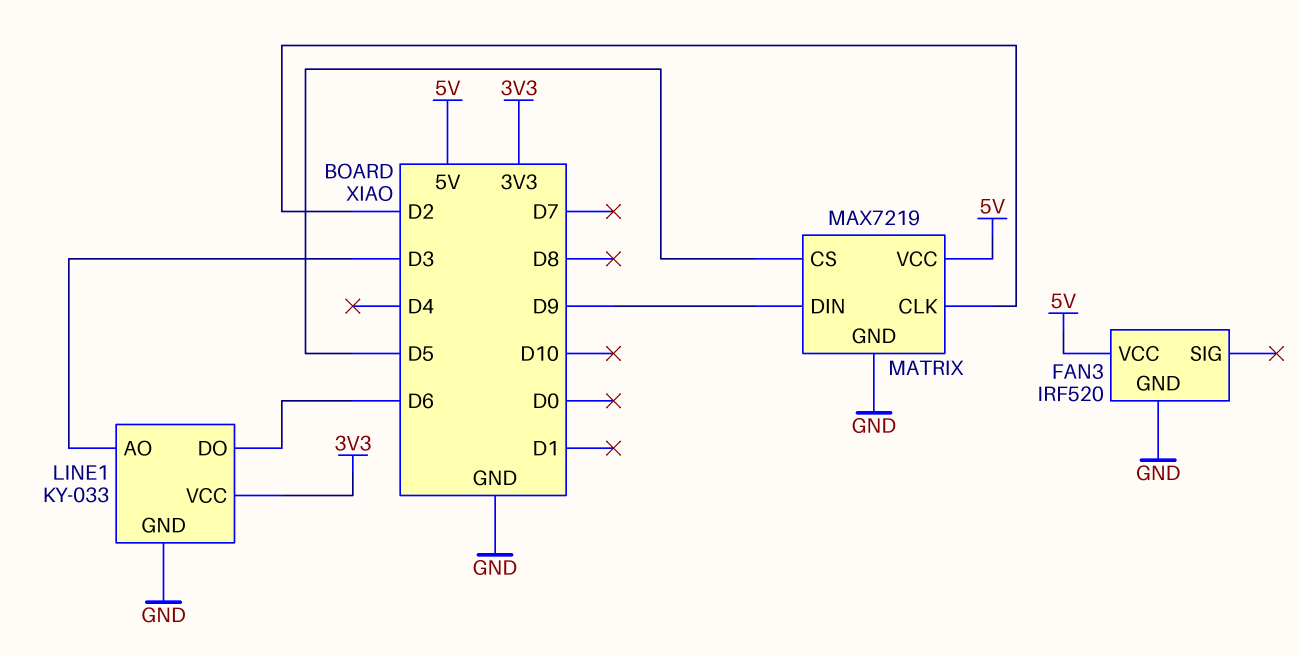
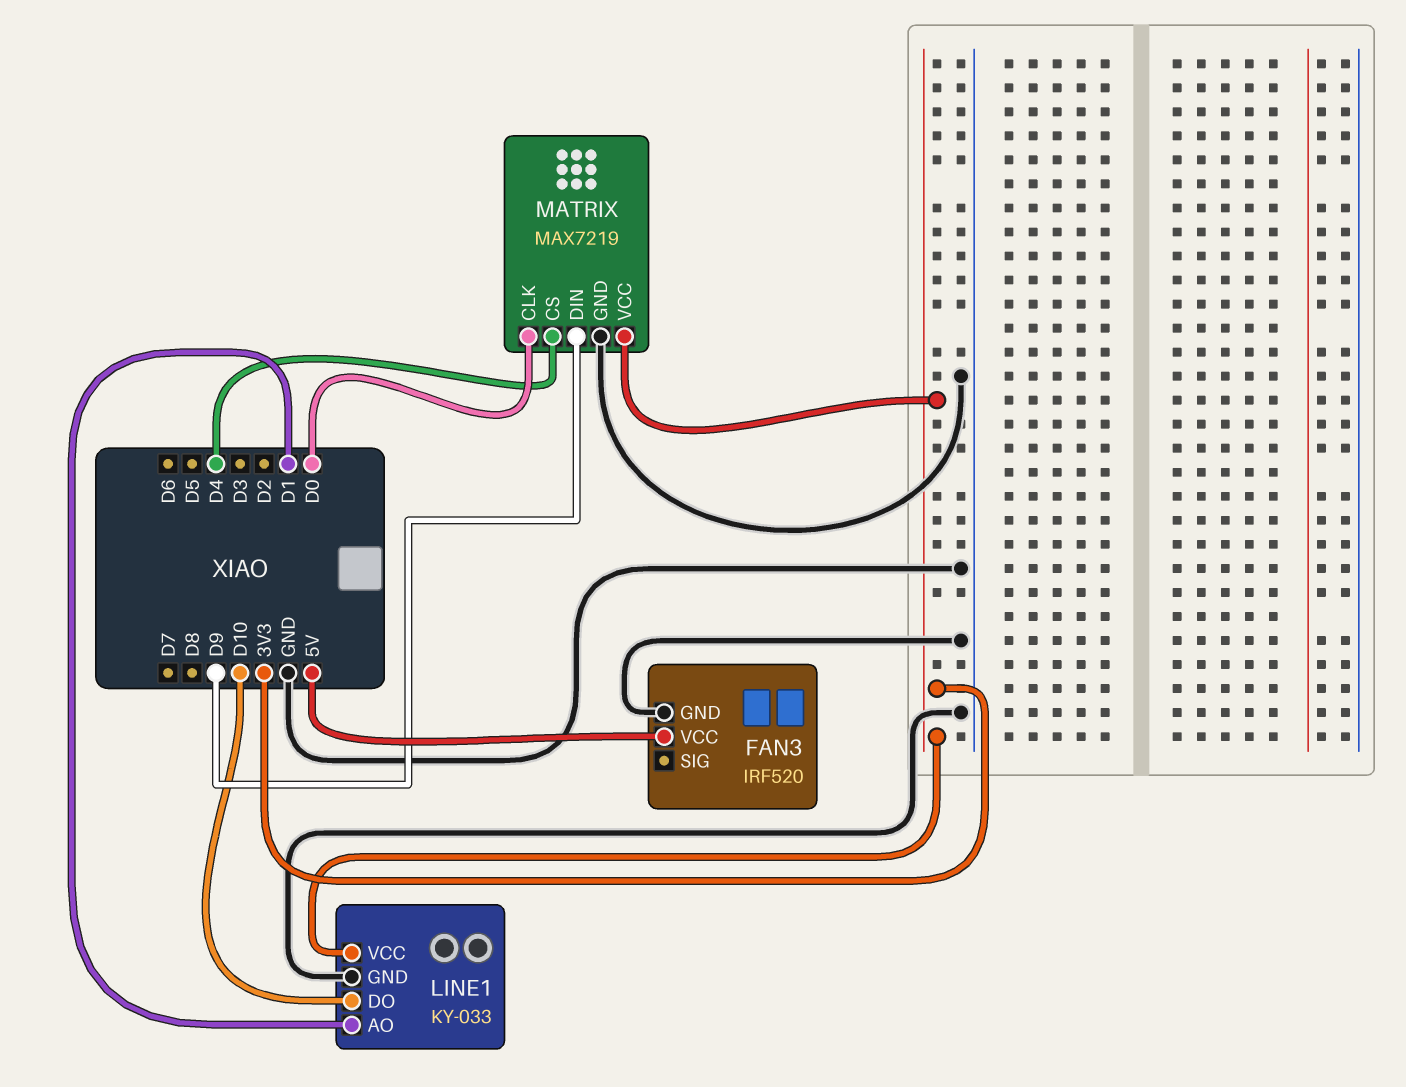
LINE1 pin AO: D3 -> D1
LINE1 pin DO: D6 -> D10
MATRIX pin CLK: D2 -> D0
MATRIX pin CS: D5 -> D4
MATRIX pin VCC: 5V -> 3V3

